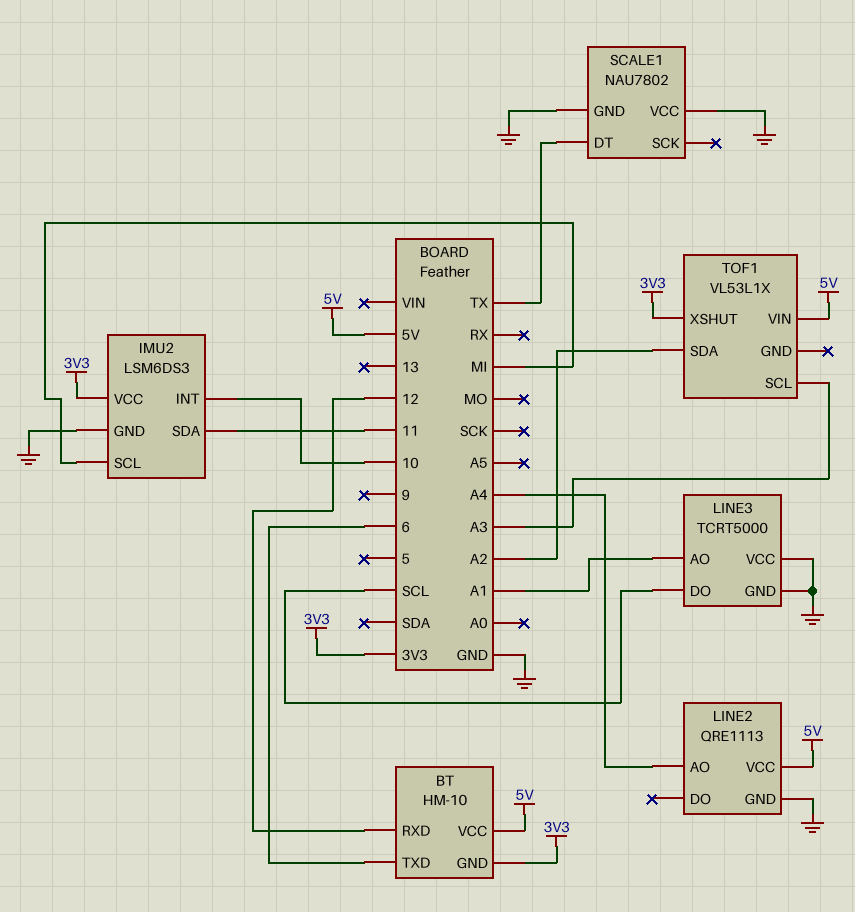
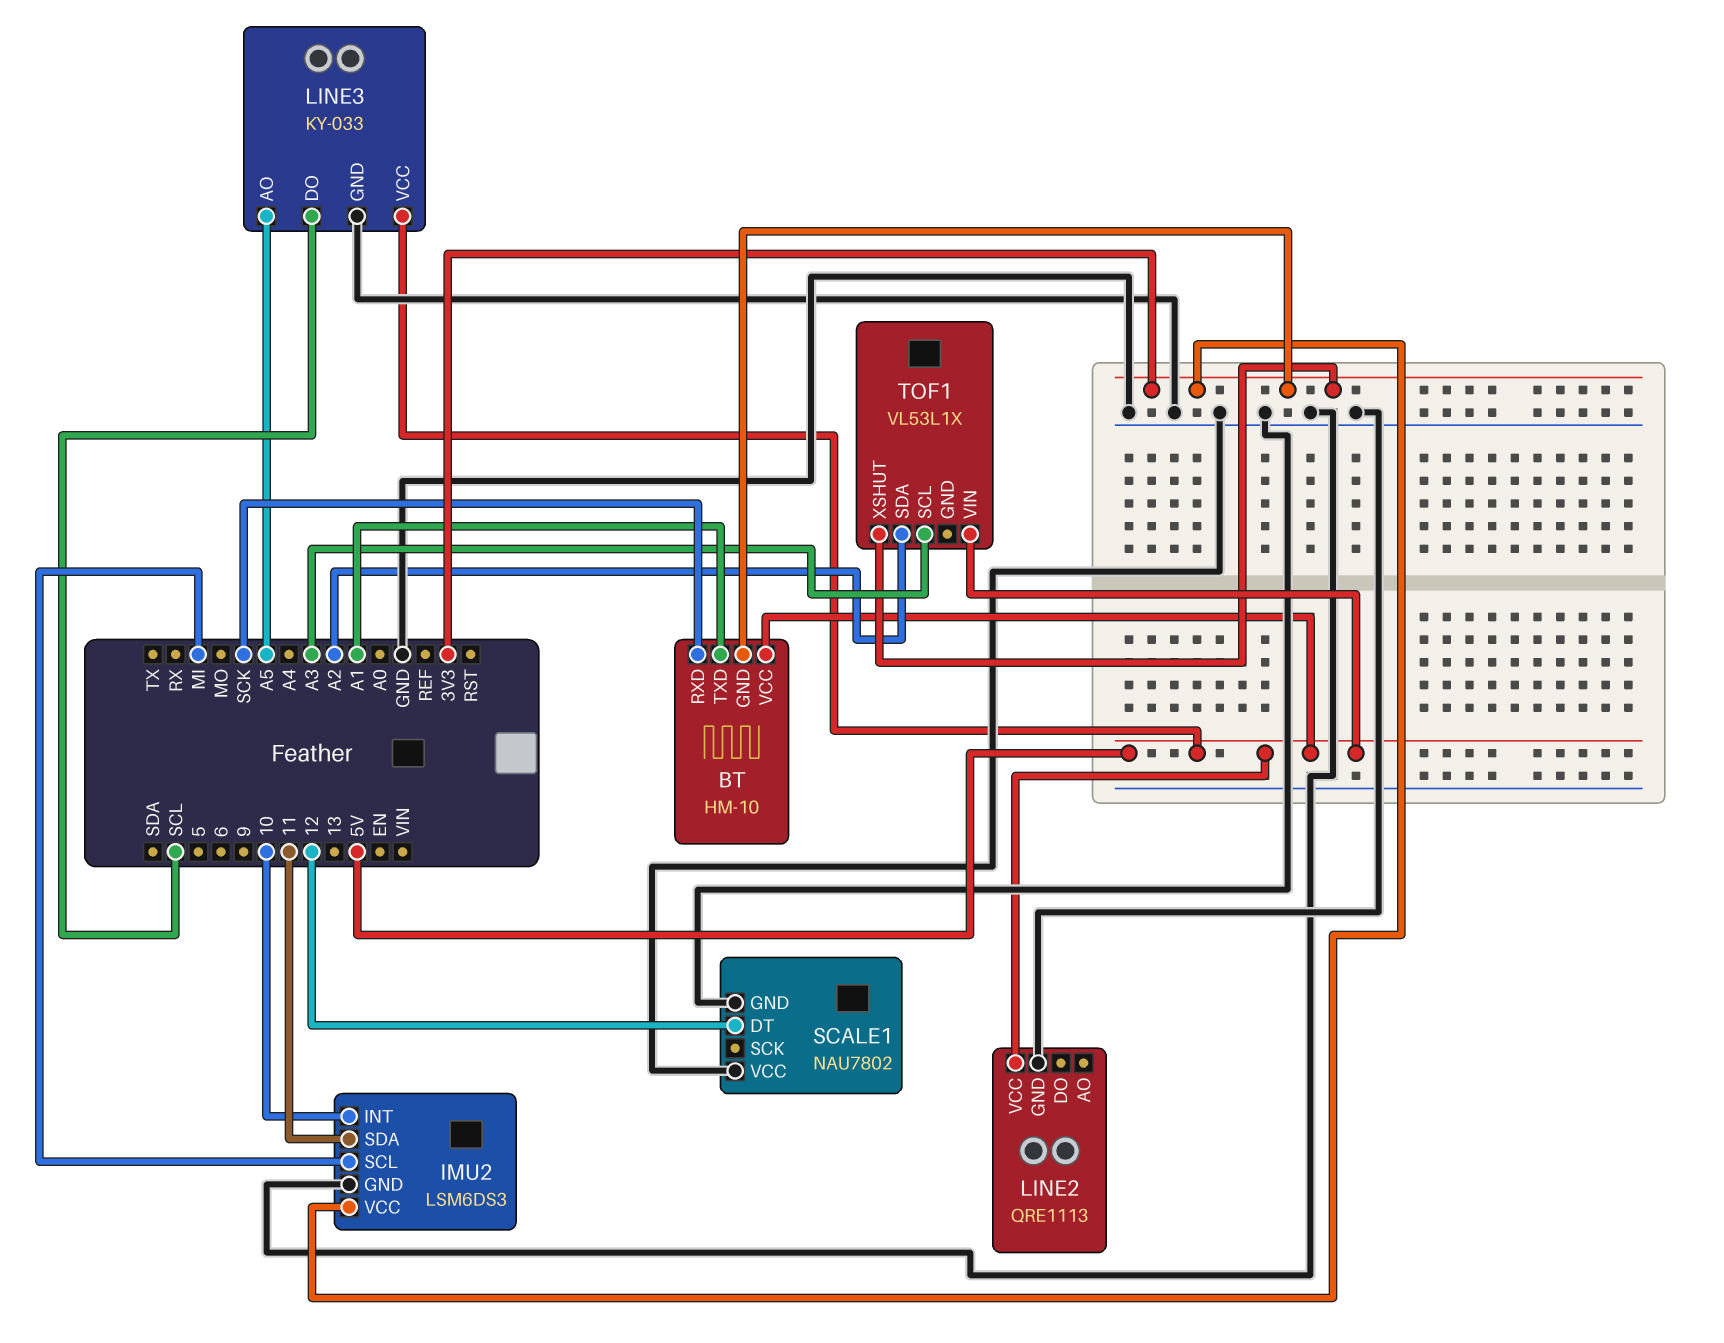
BT pin RXD: 12 -> SCK
BT pin TXD: 6 -> A1
LINE2 pin AO: A4 -> none
LINE3: TCRT5000 -> KY-033
LINE3 pin AO: A1 -> A5
LINE3 pin VCC: GND -> 5V
SCALE1 pin DT: TX -> 12

